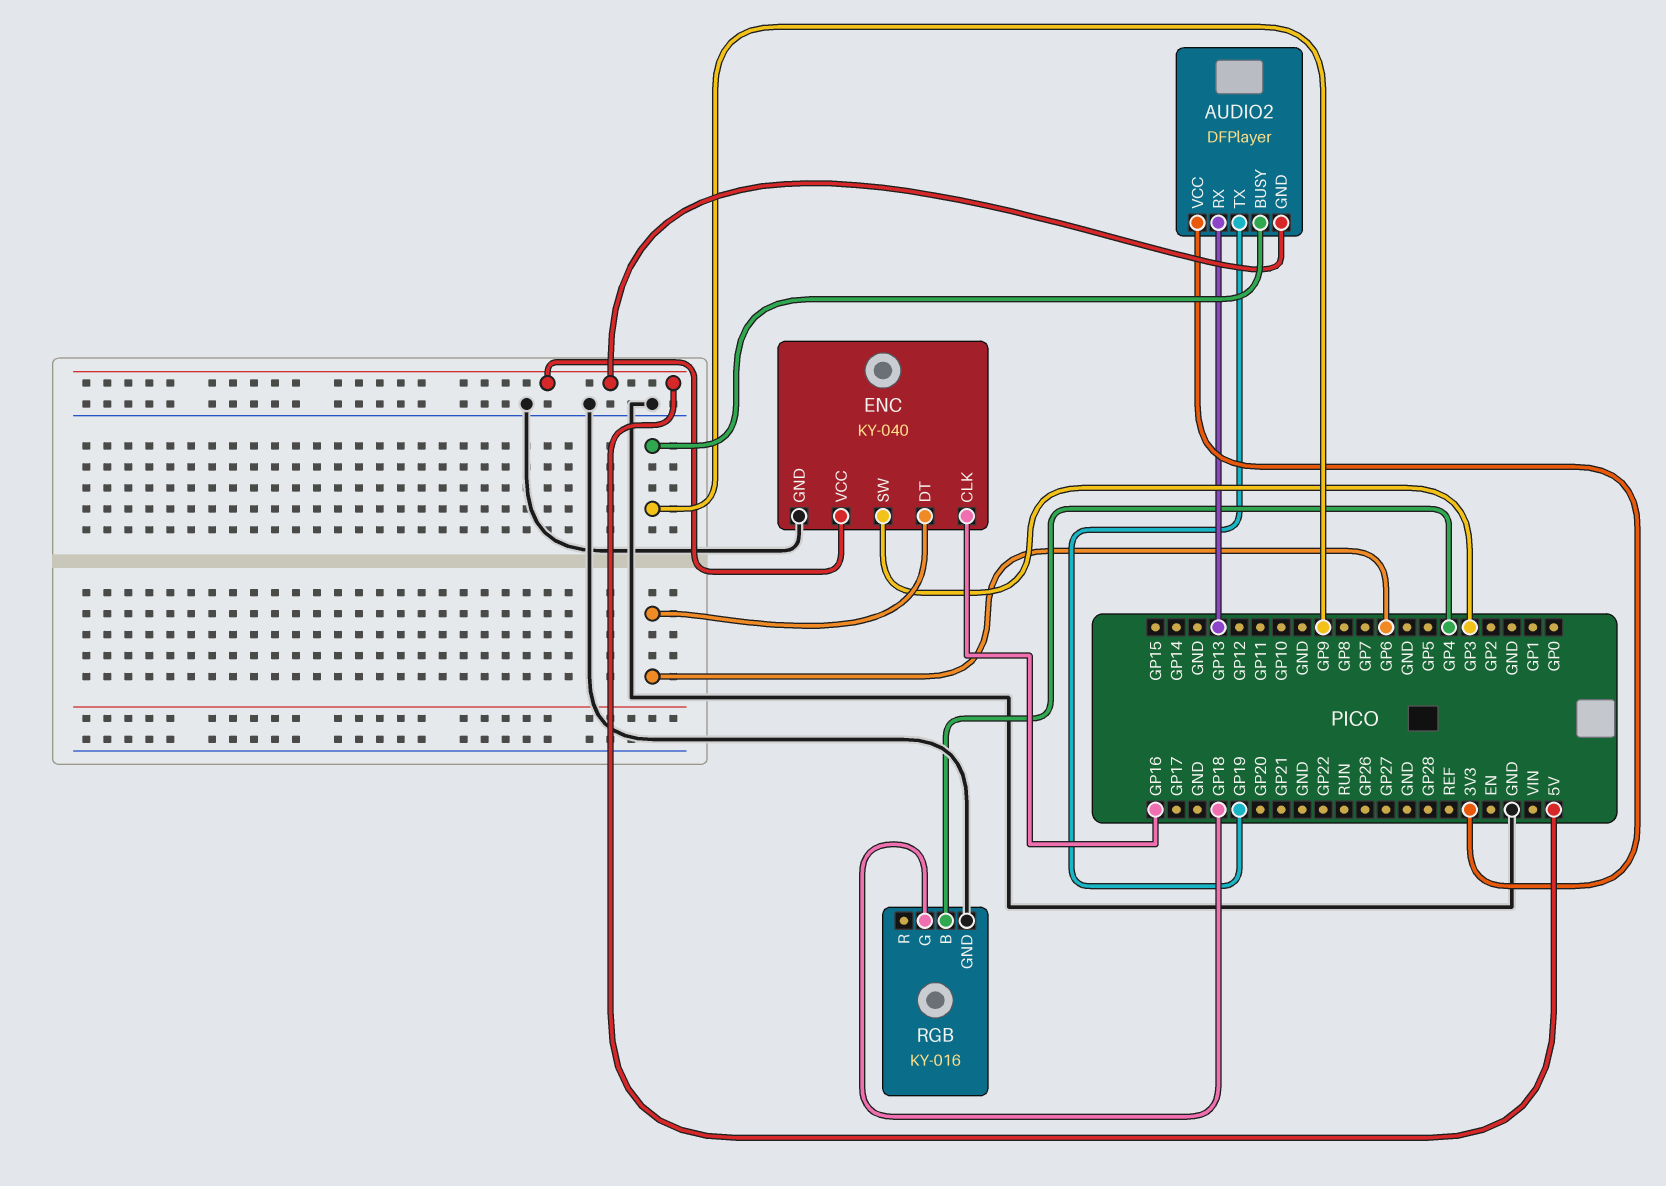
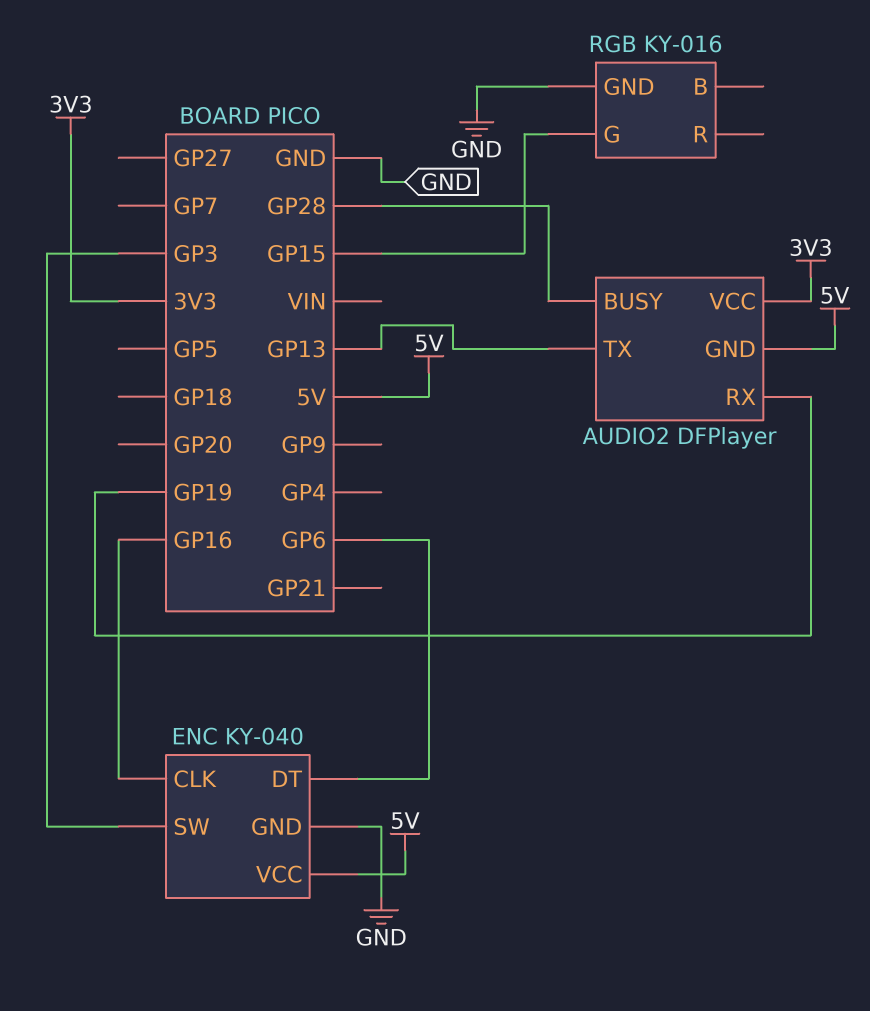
AUDIO2 pin BUSY: GP9 -> GP28
AUDIO2 pin RX: GP13 -> GP19
AUDIO2 pin TX: GP19 -> GP13
RGB pin B: GP4 -> none
RGB pin G: GP18 -> GP15

